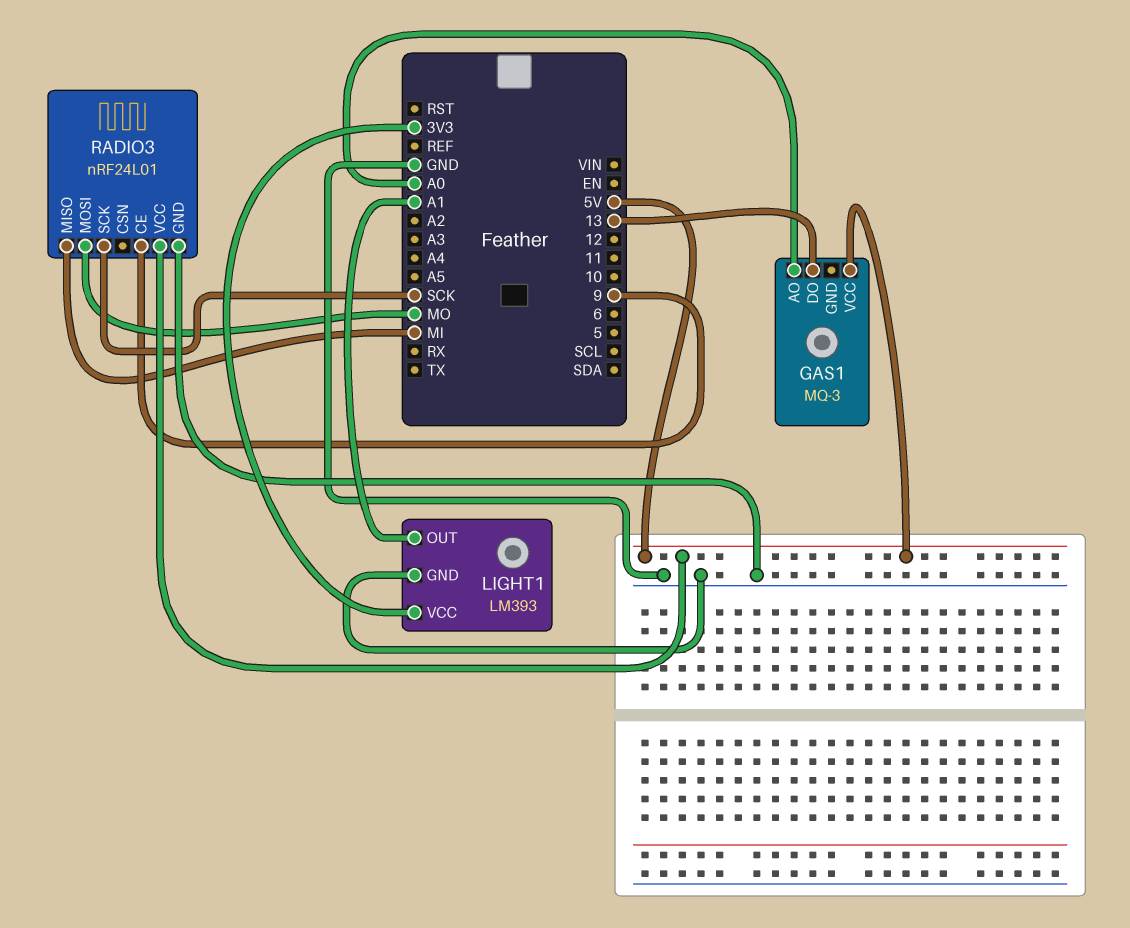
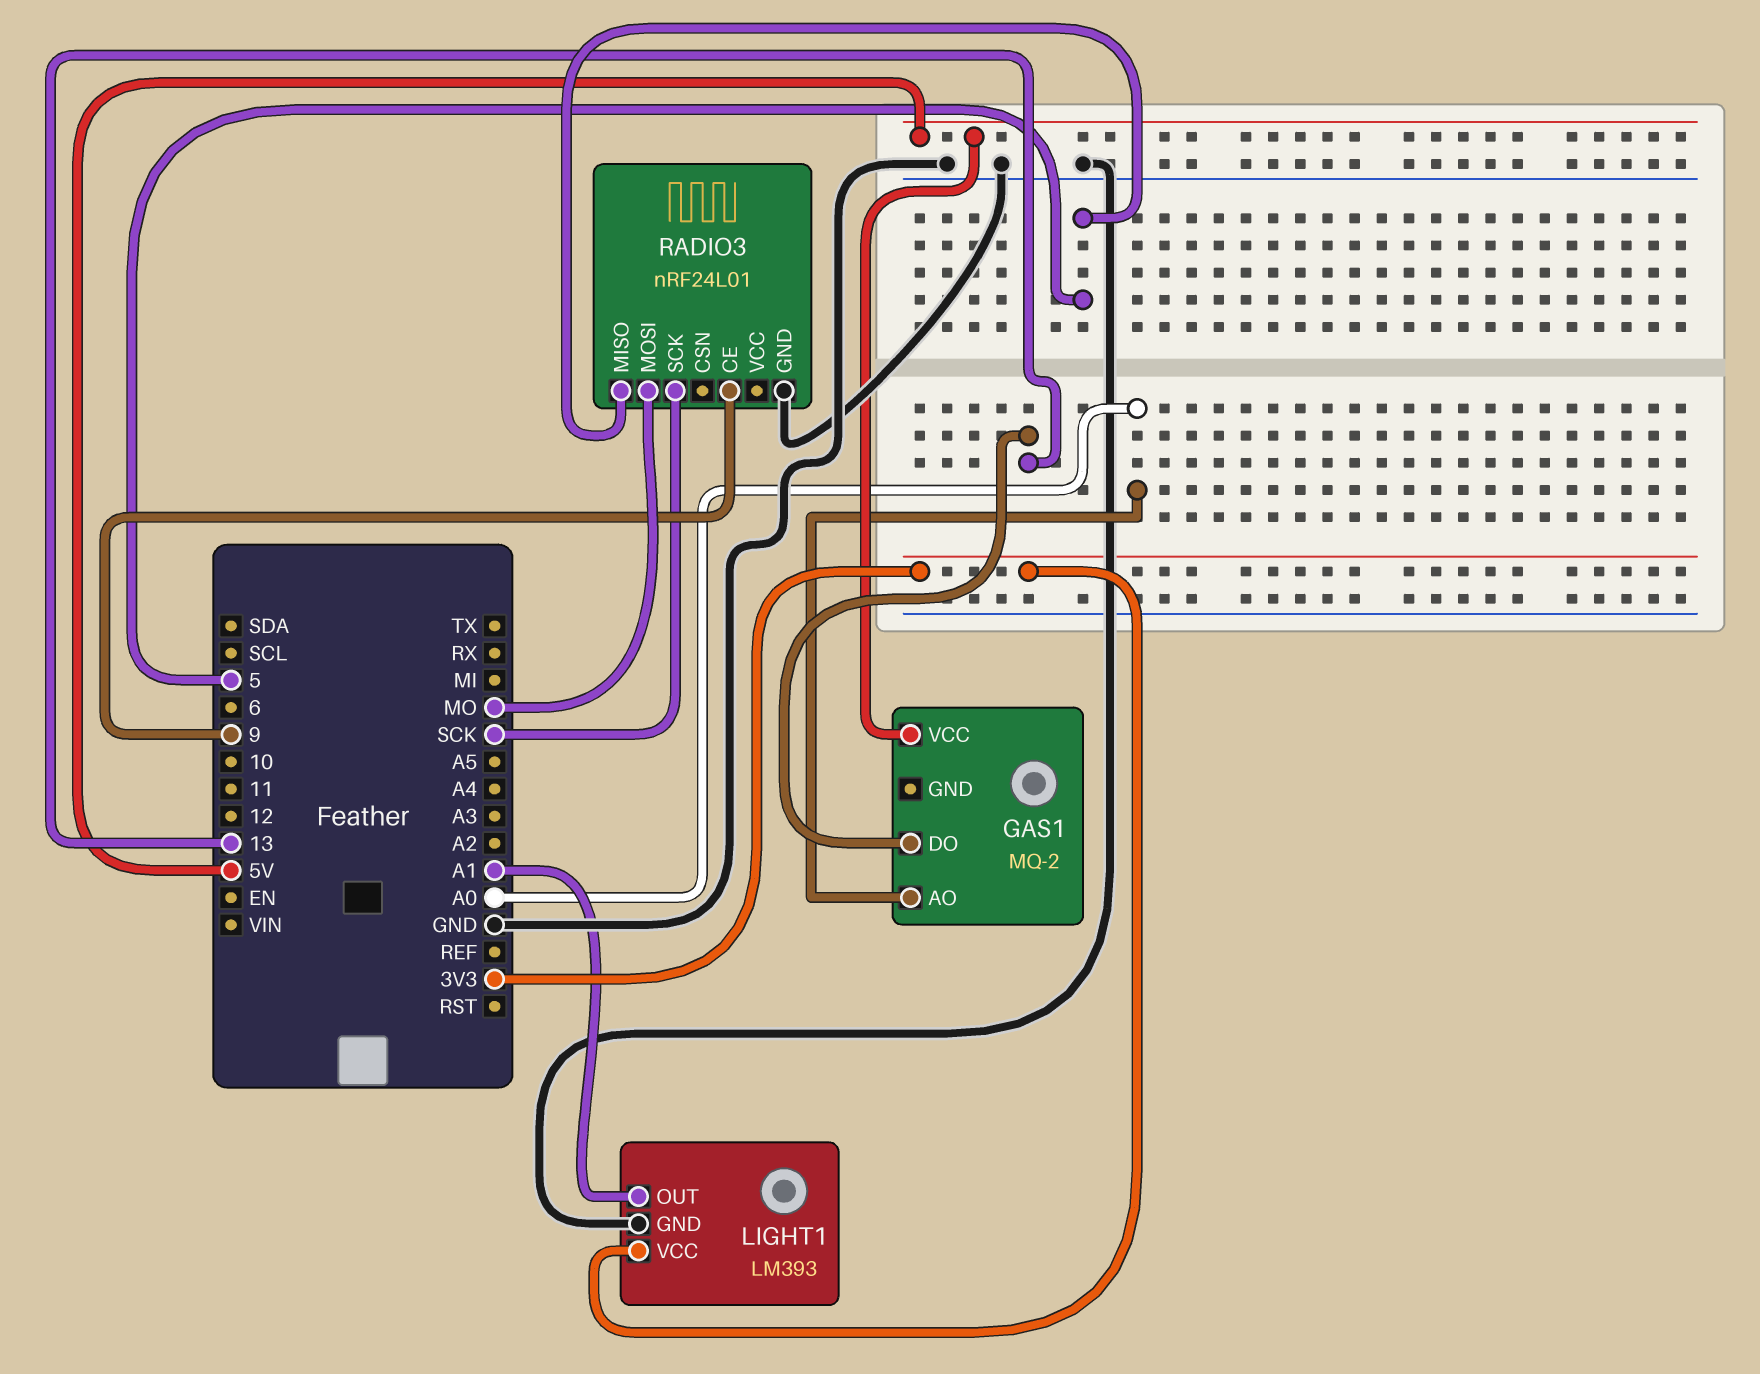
GAS1: MQ-3 -> MQ-2
RADIO3 pin MISO: MI -> 5
RADIO3 pin VCC: 5V -> none

